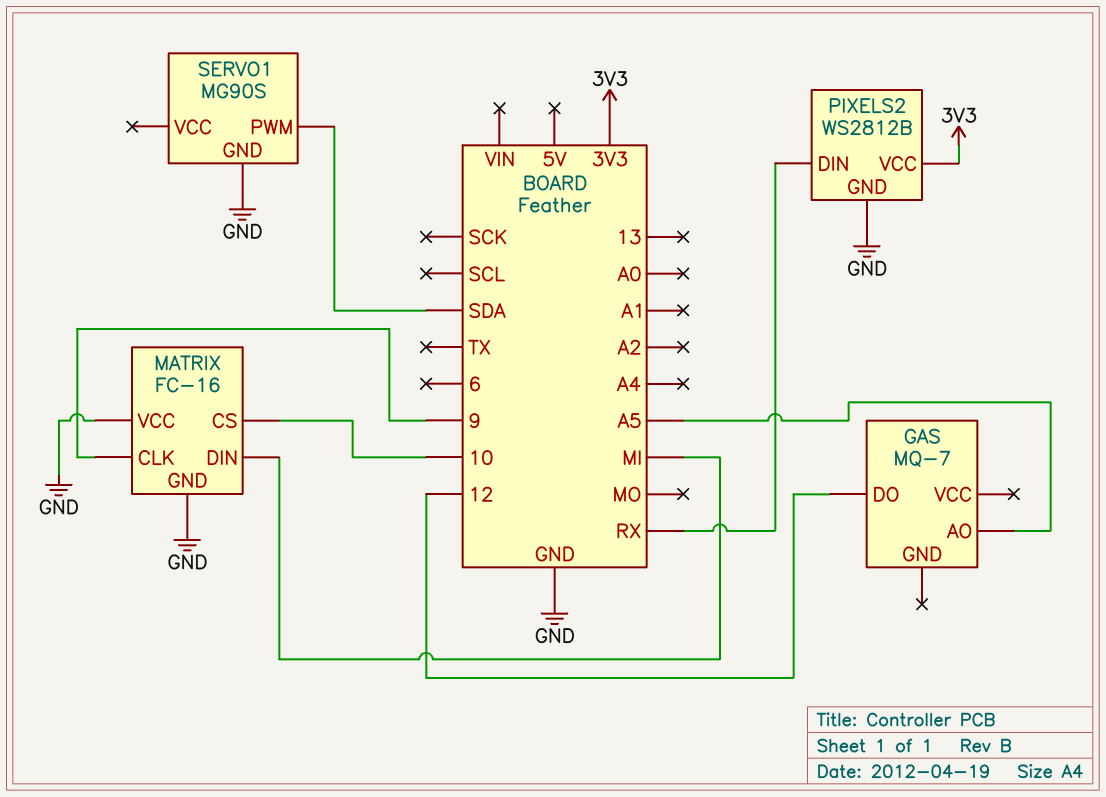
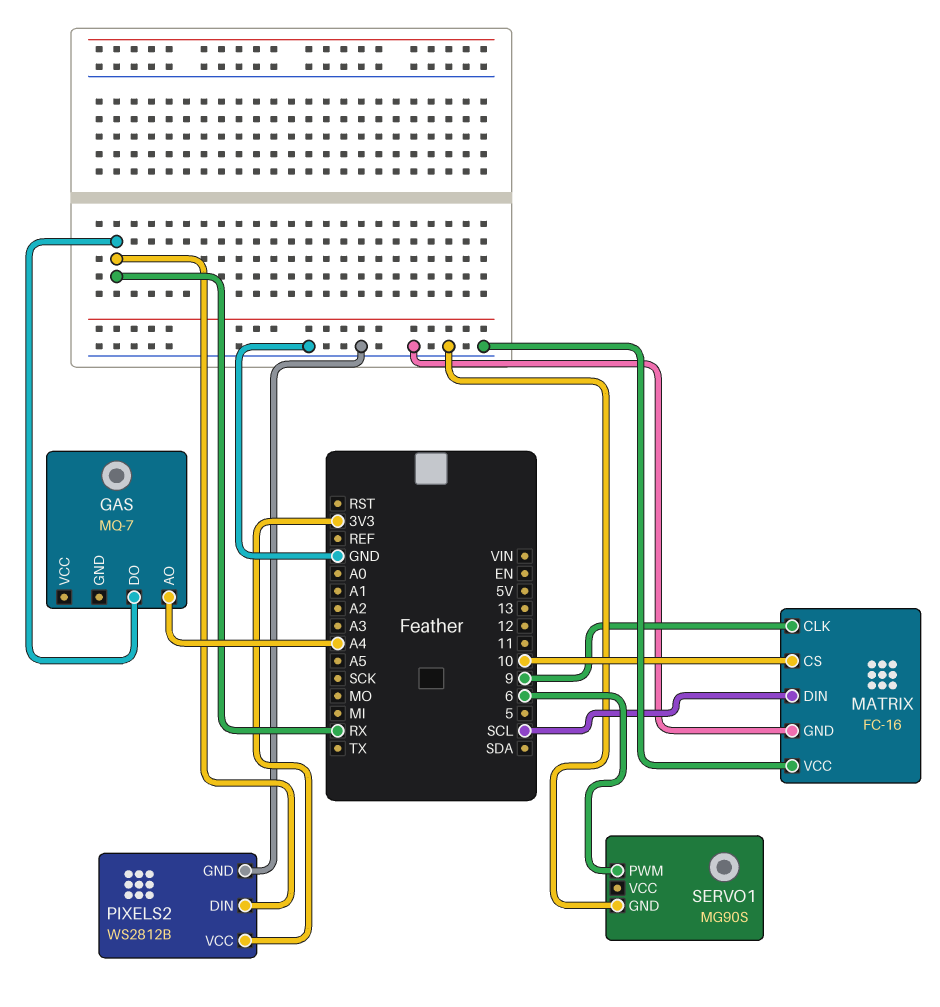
GAS pin AO: A5 -> A4
GAS pin DO: 12 -> RX
MATRIX pin DIN: MI -> SCL
SERVO1 pin PWM: SDA -> 6

